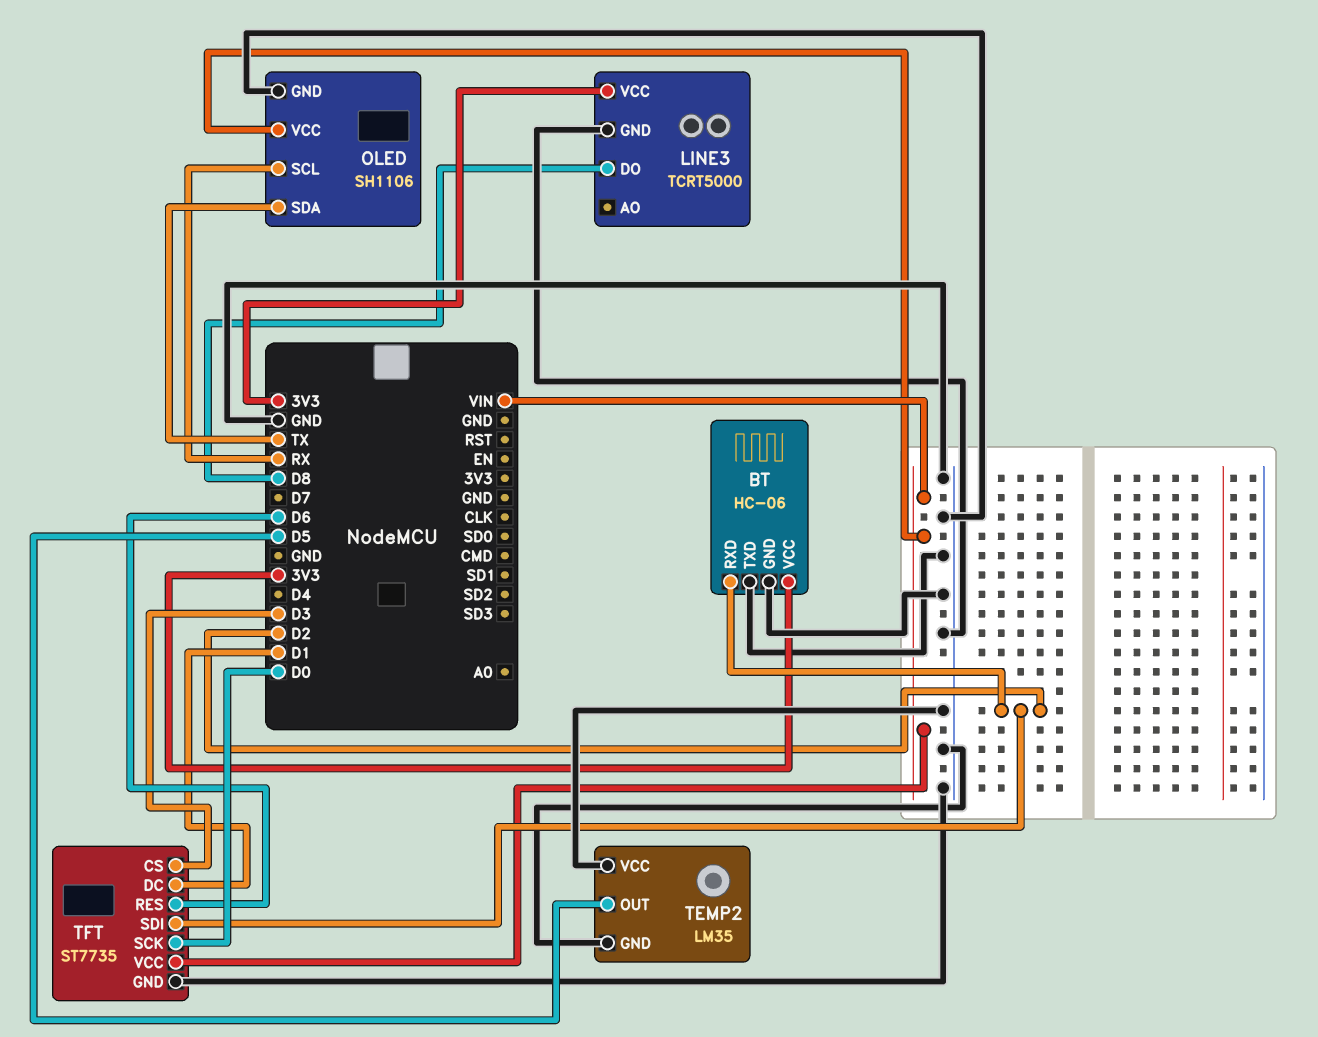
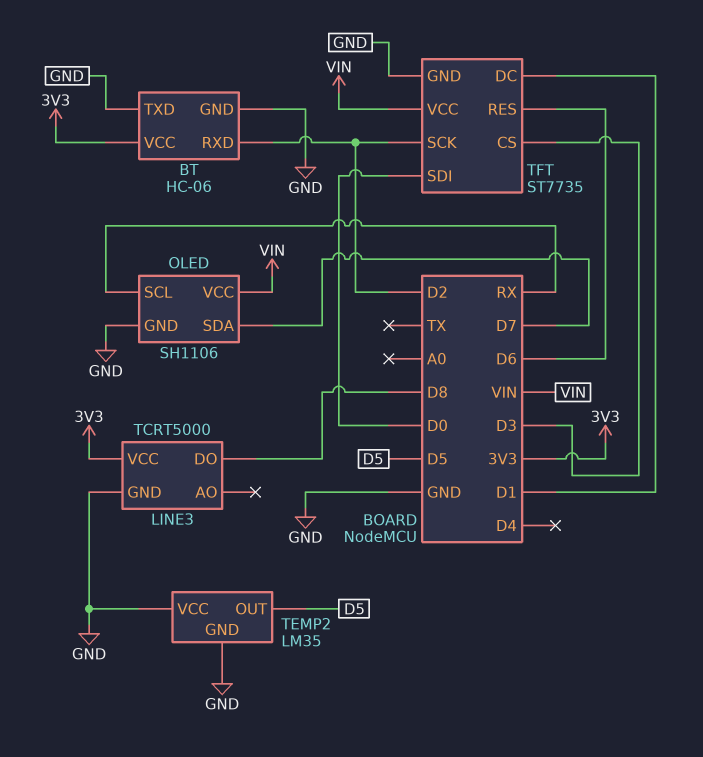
OLED pin SDA: TX -> D7
TFT pin SCK: D0 -> D2
TFT pin SDI: D2 -> D0

